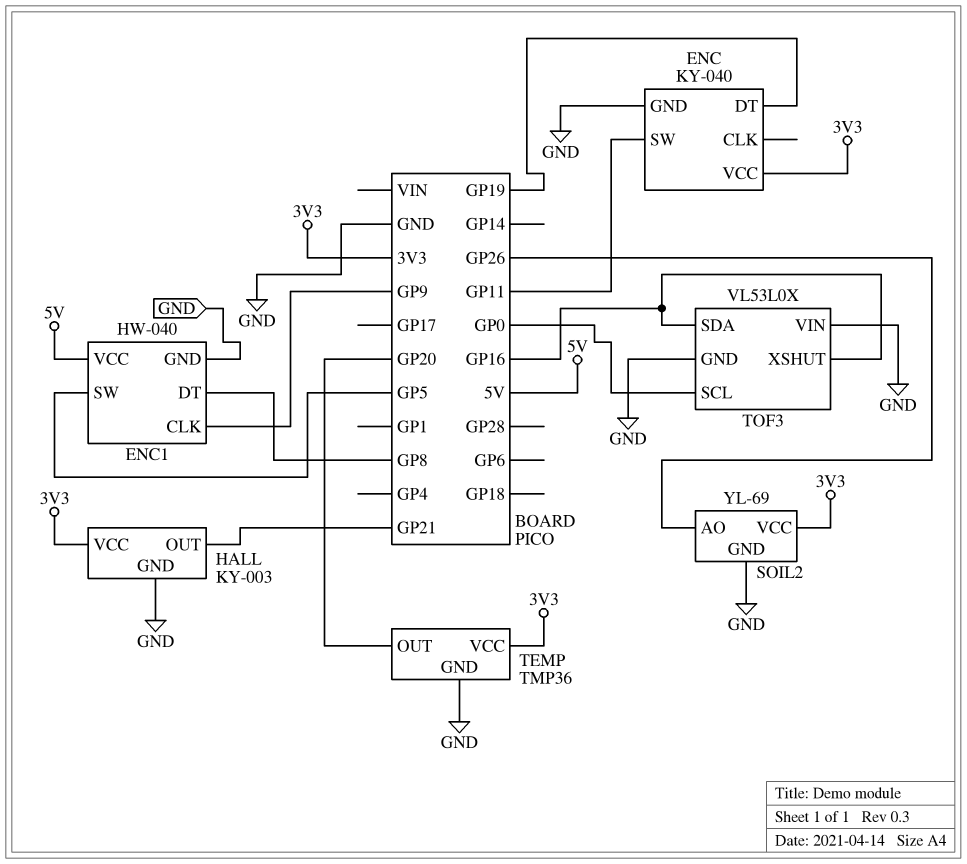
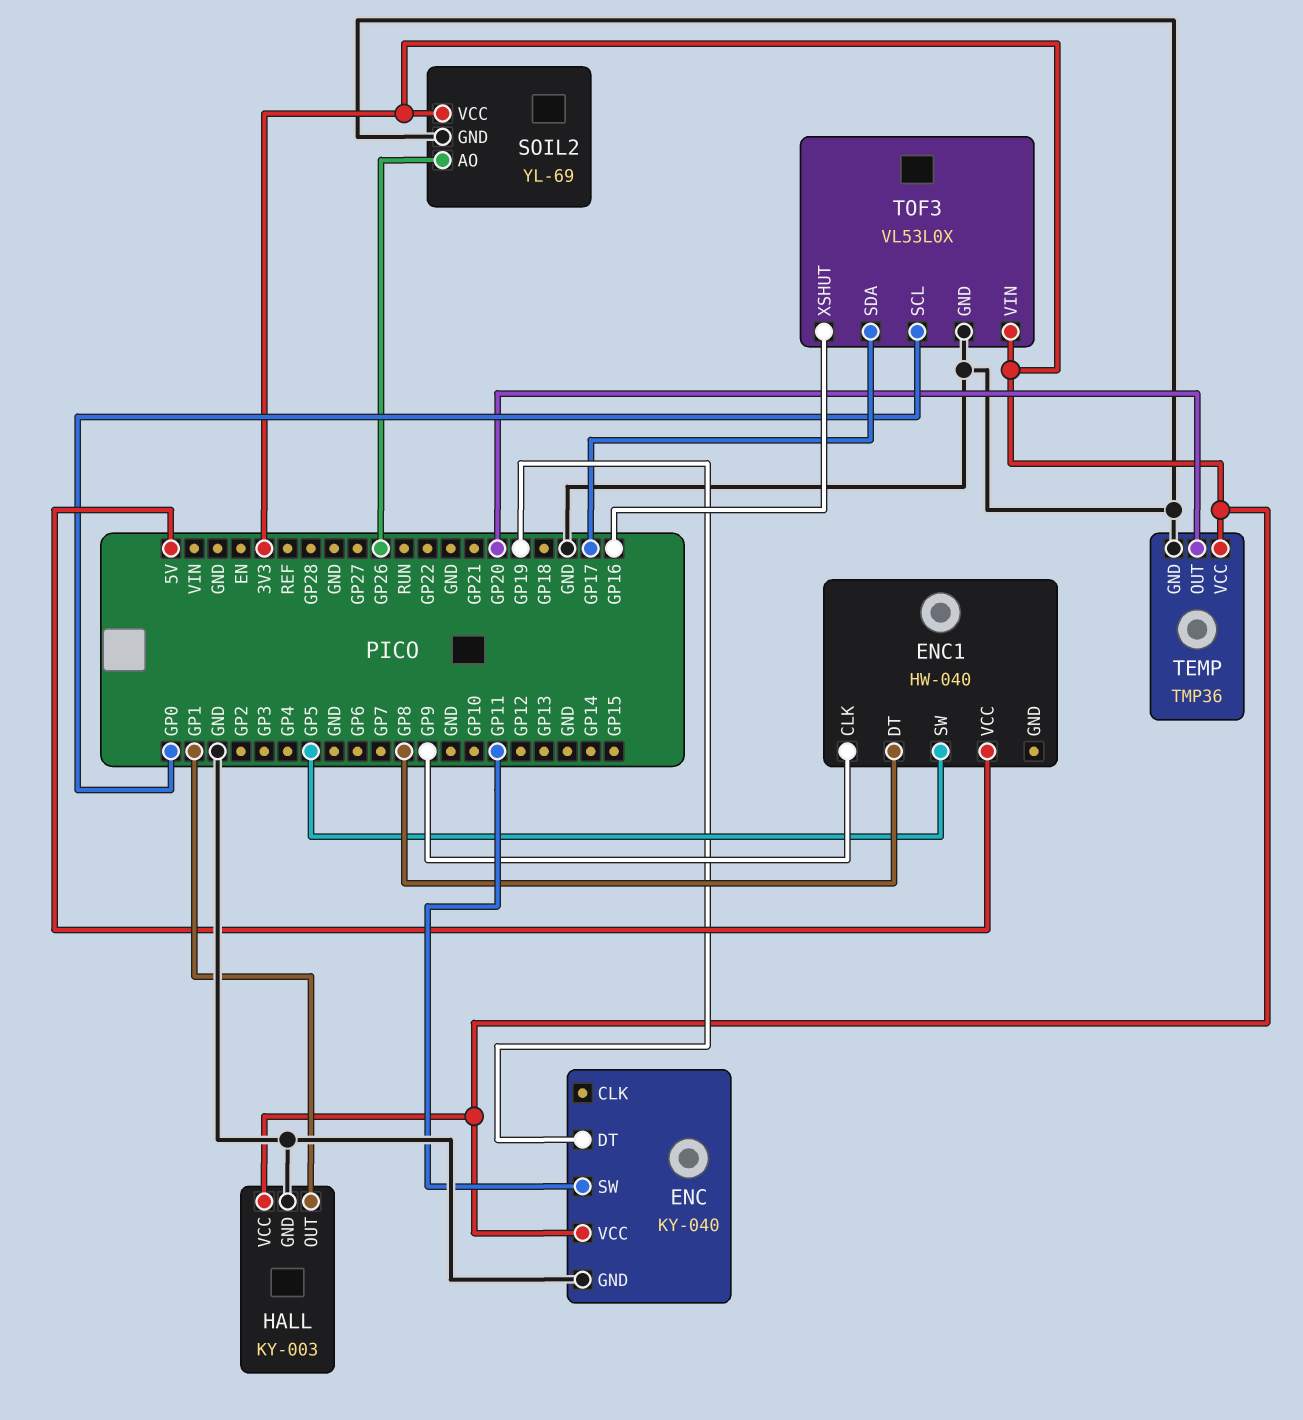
ENC1 pin GND: GND -> none
HALL pin OUT: GP21 -> GP1
TOF3 pin SDA: GP16 -> GP17
TOF3 pin VIN: GND -> 3V3

